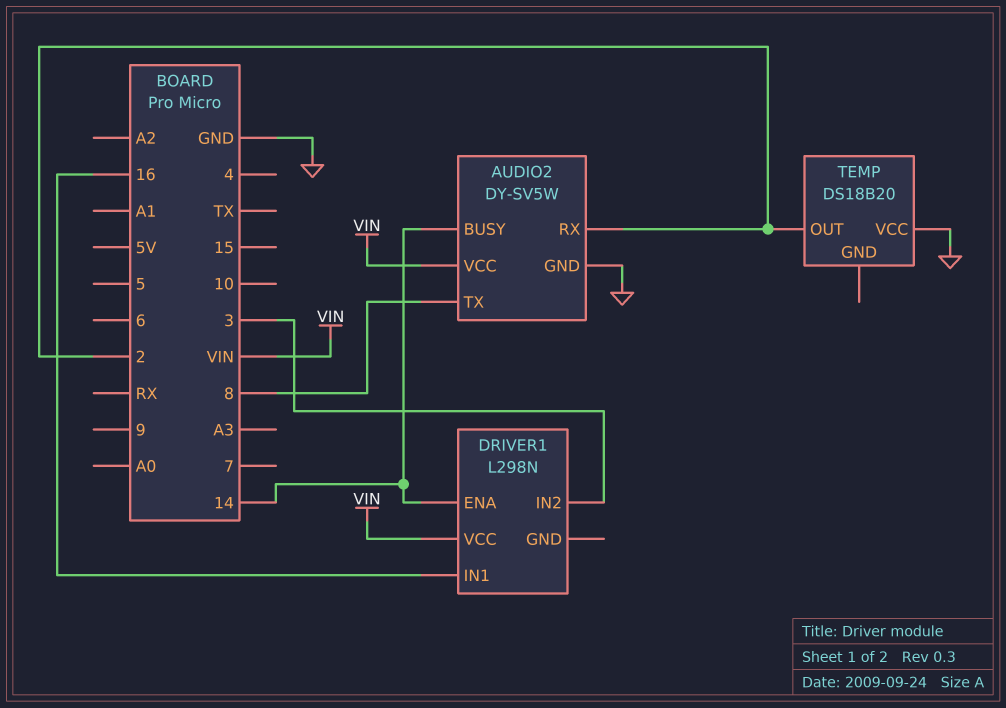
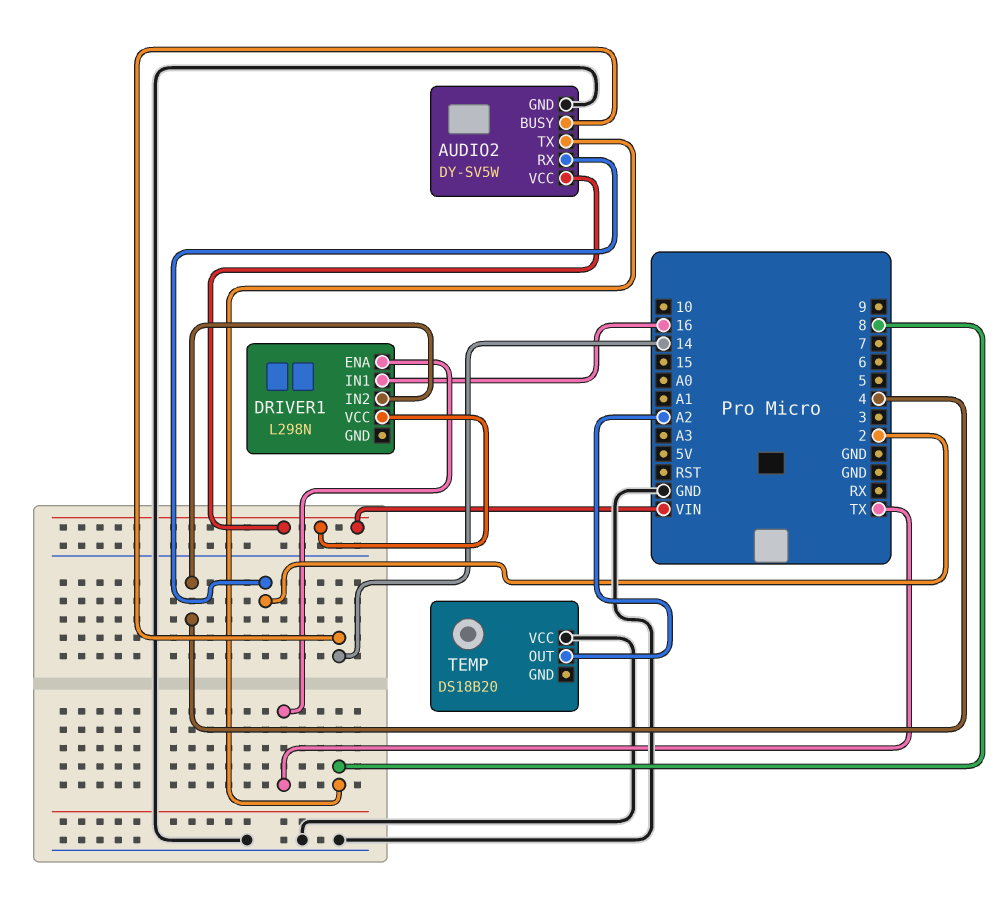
DRIVER1 pin ENA: 14 -> TX
DRIVER1 pin IN2: 3 -> 4
TEMP pin OUT: 2 -> A2

